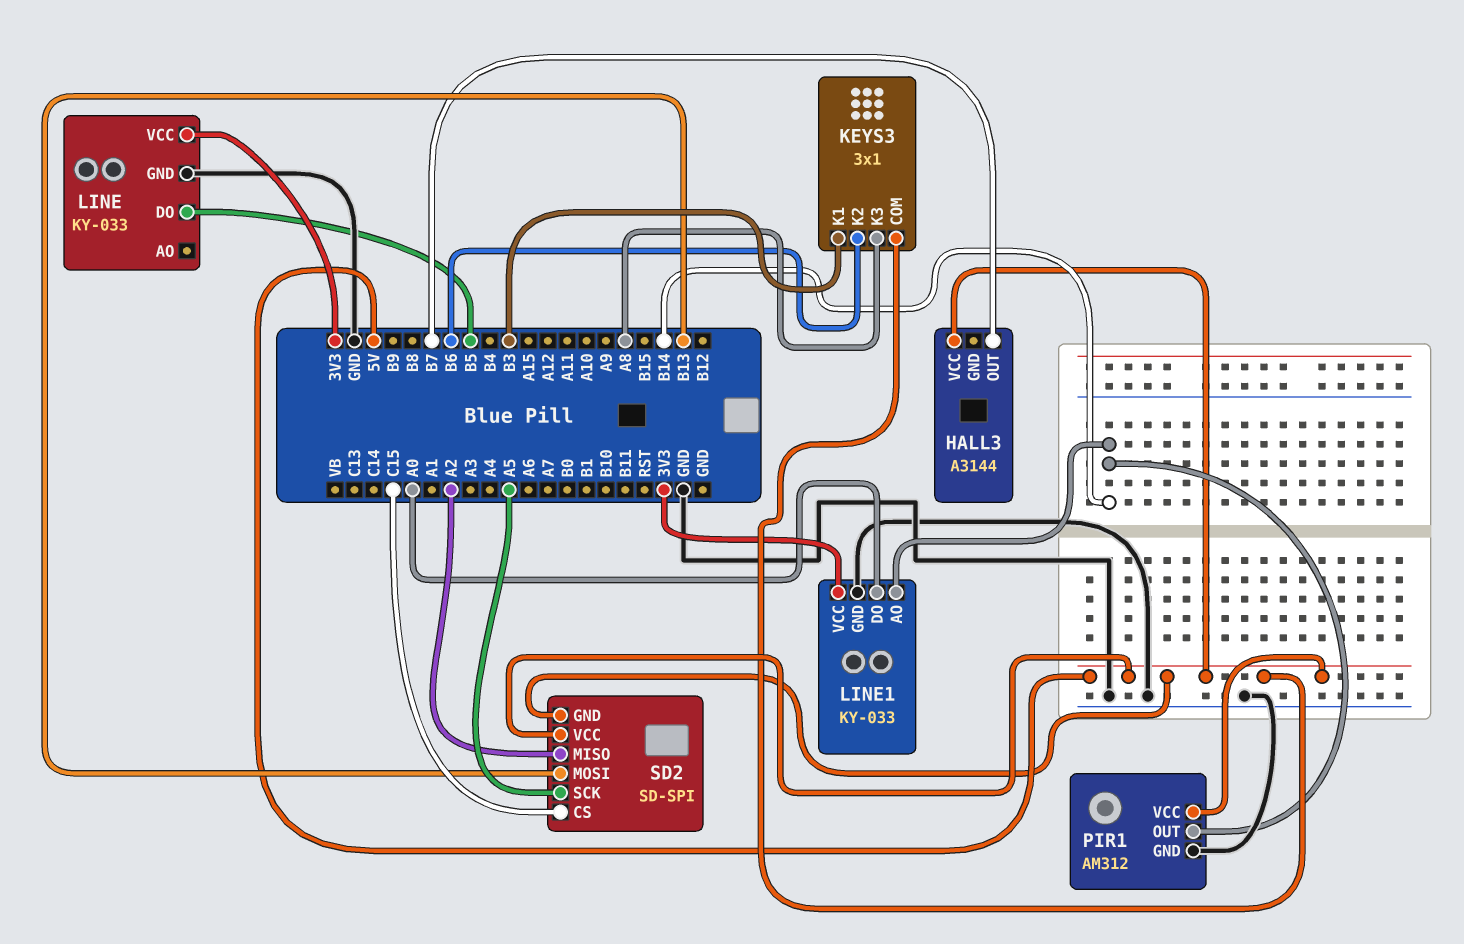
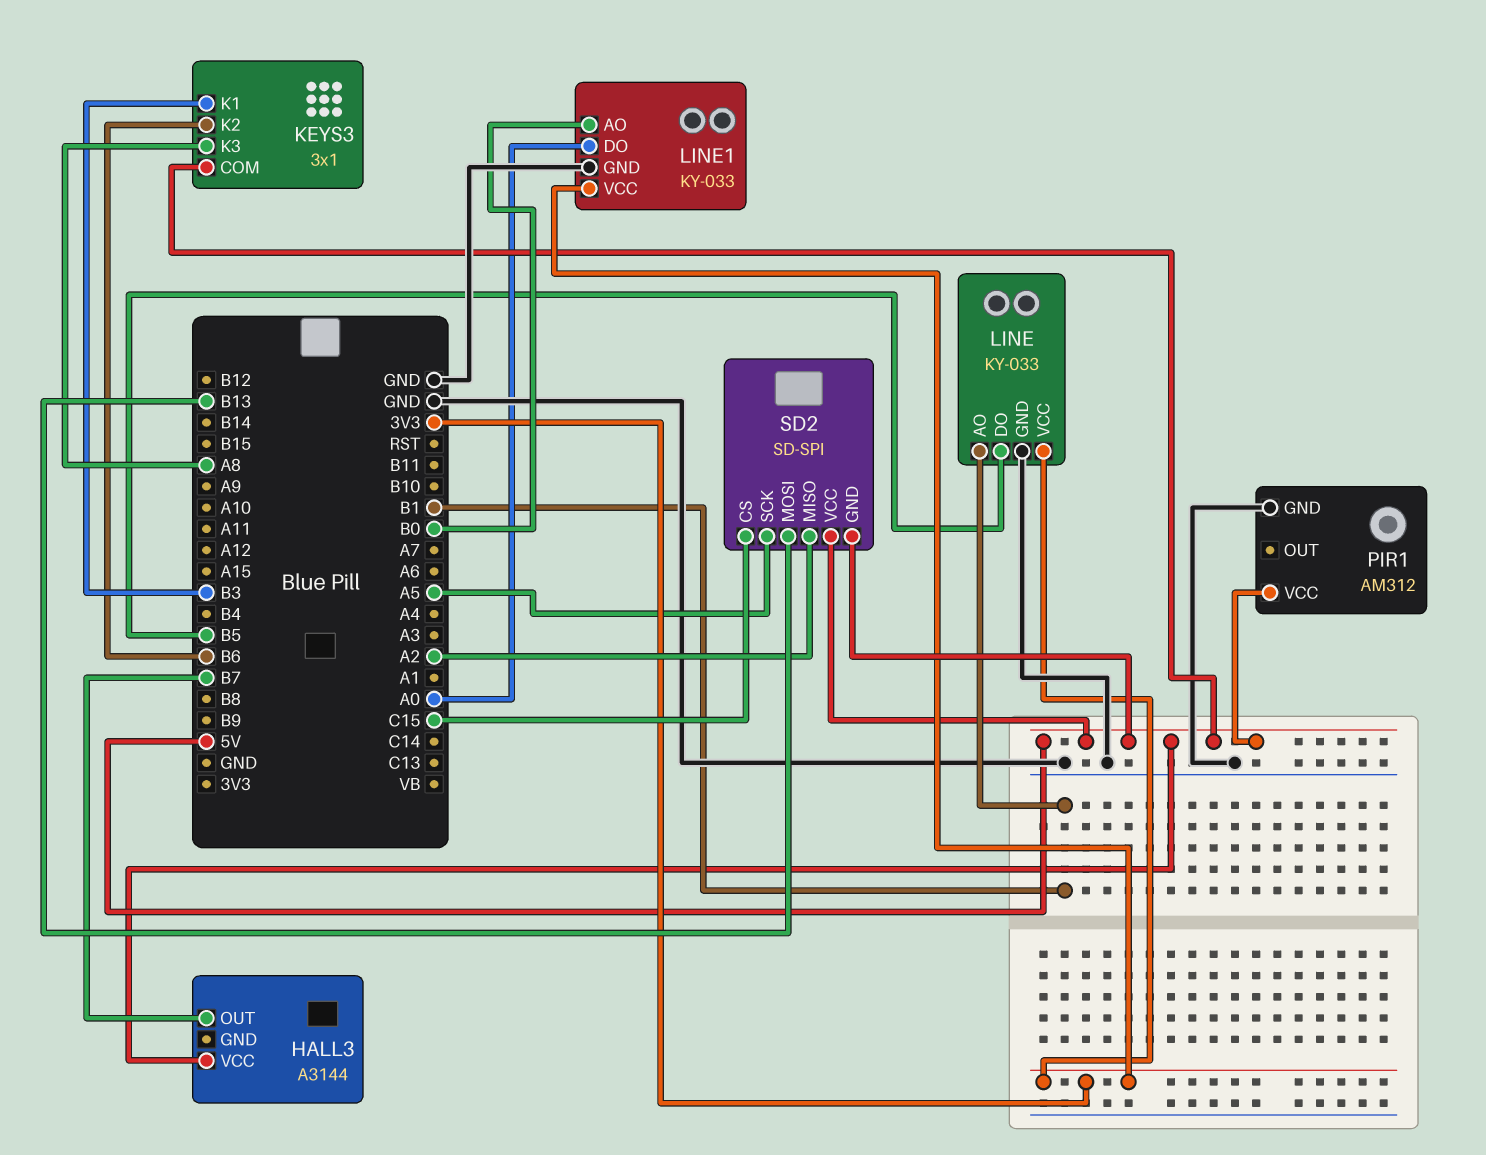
LINE pin AO: none -> B1
LINE1 pin AO: B14 -> B0
PIR1 pin OUT: B14 -> none

